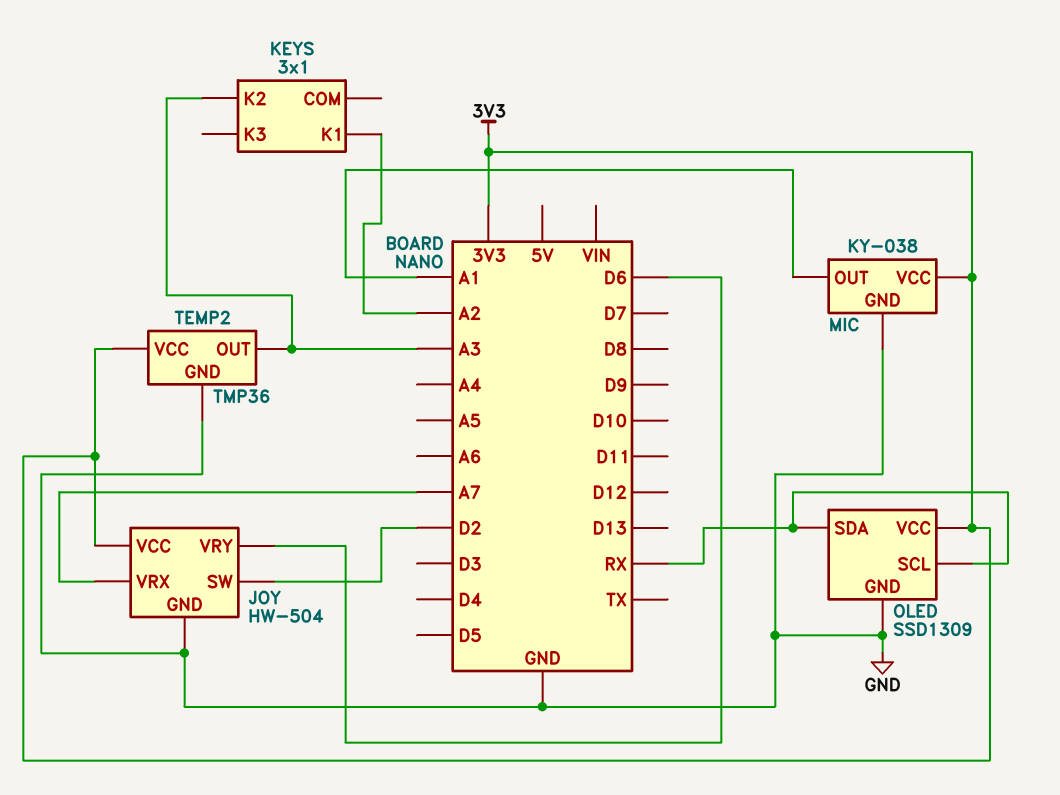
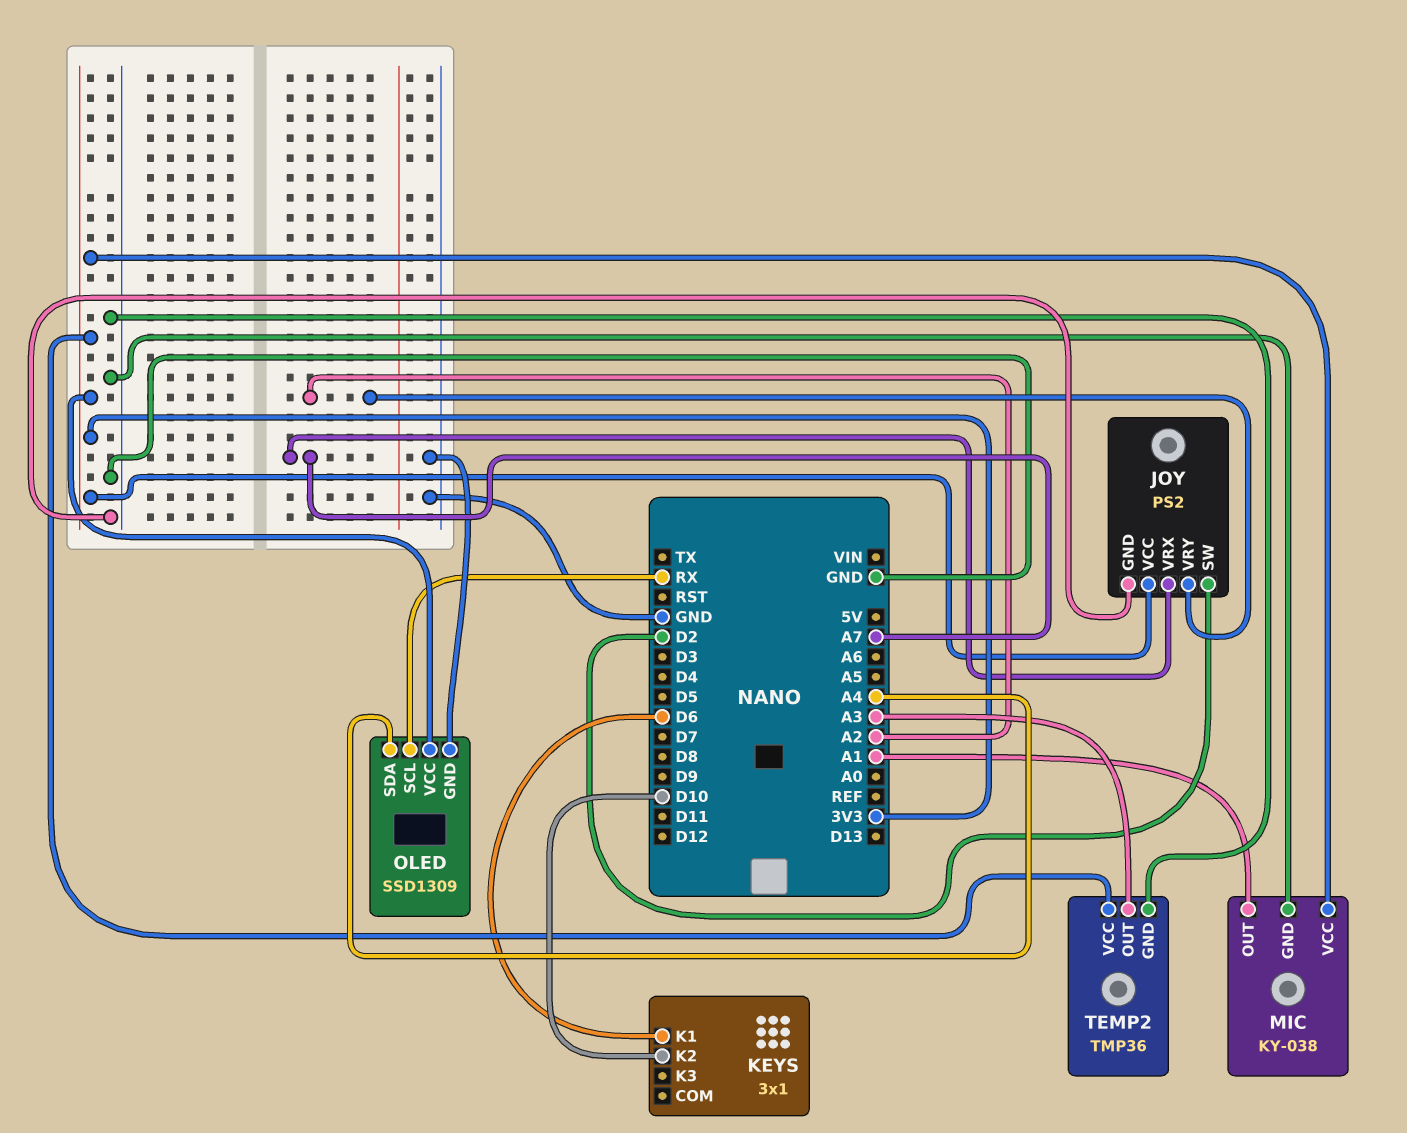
JOY: HW-504 -> PS2
JOY pin VRY: D6 -> A2
KEYS pin K1: A2 -> D6
KEYS pin K2: A3 -> D10
OLED pin SDA: RX -> A4

